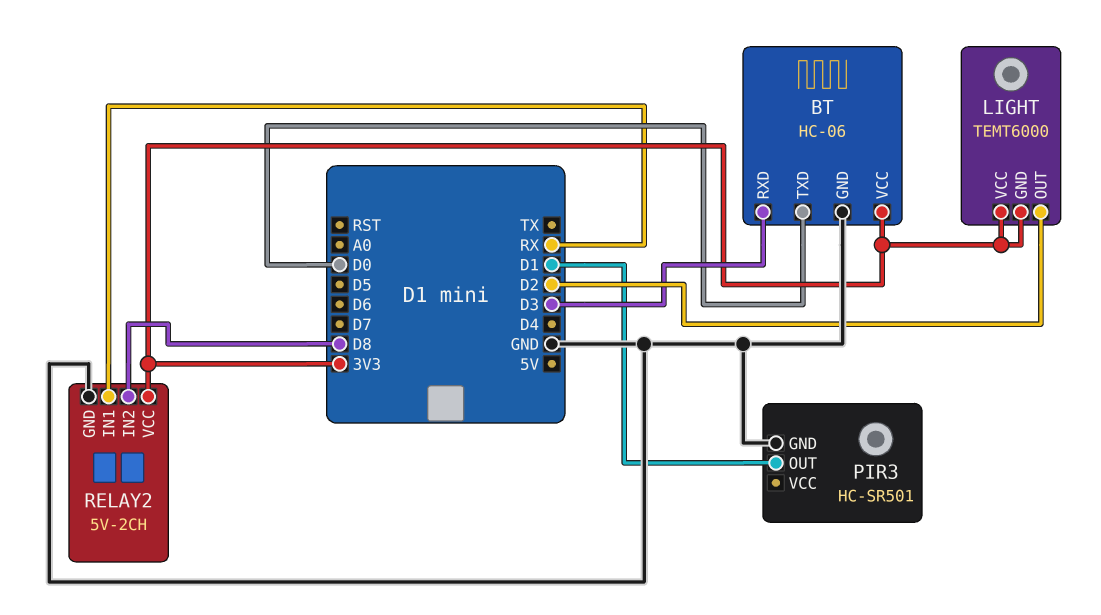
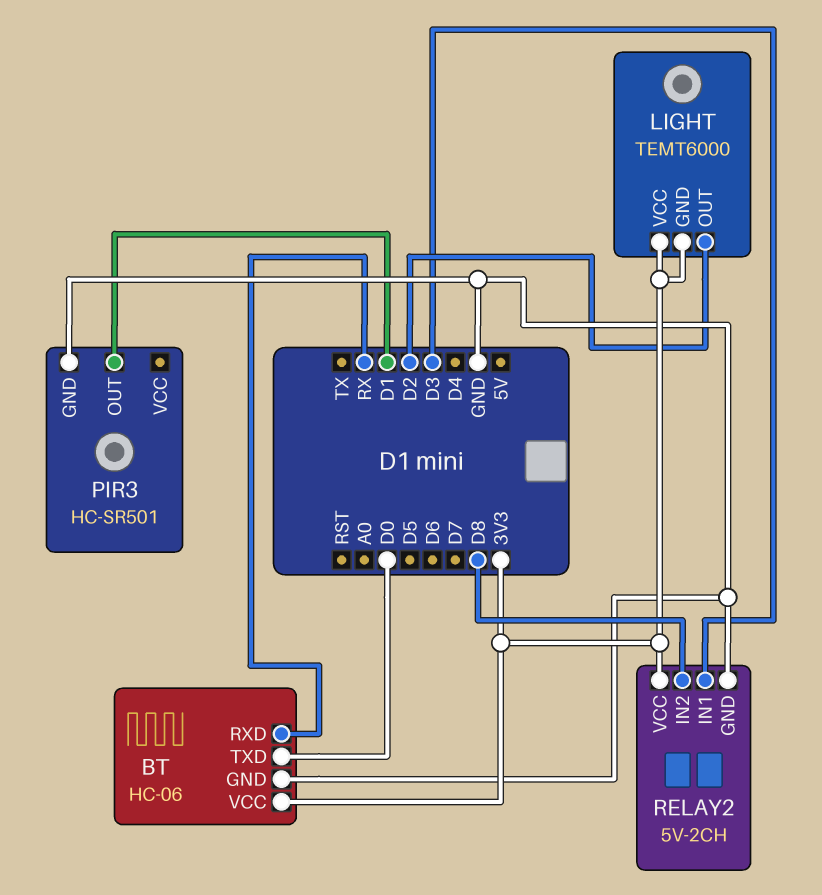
BT pin RXD: D3 -> RX
RELAY2 pin IN1: RX -> D3

